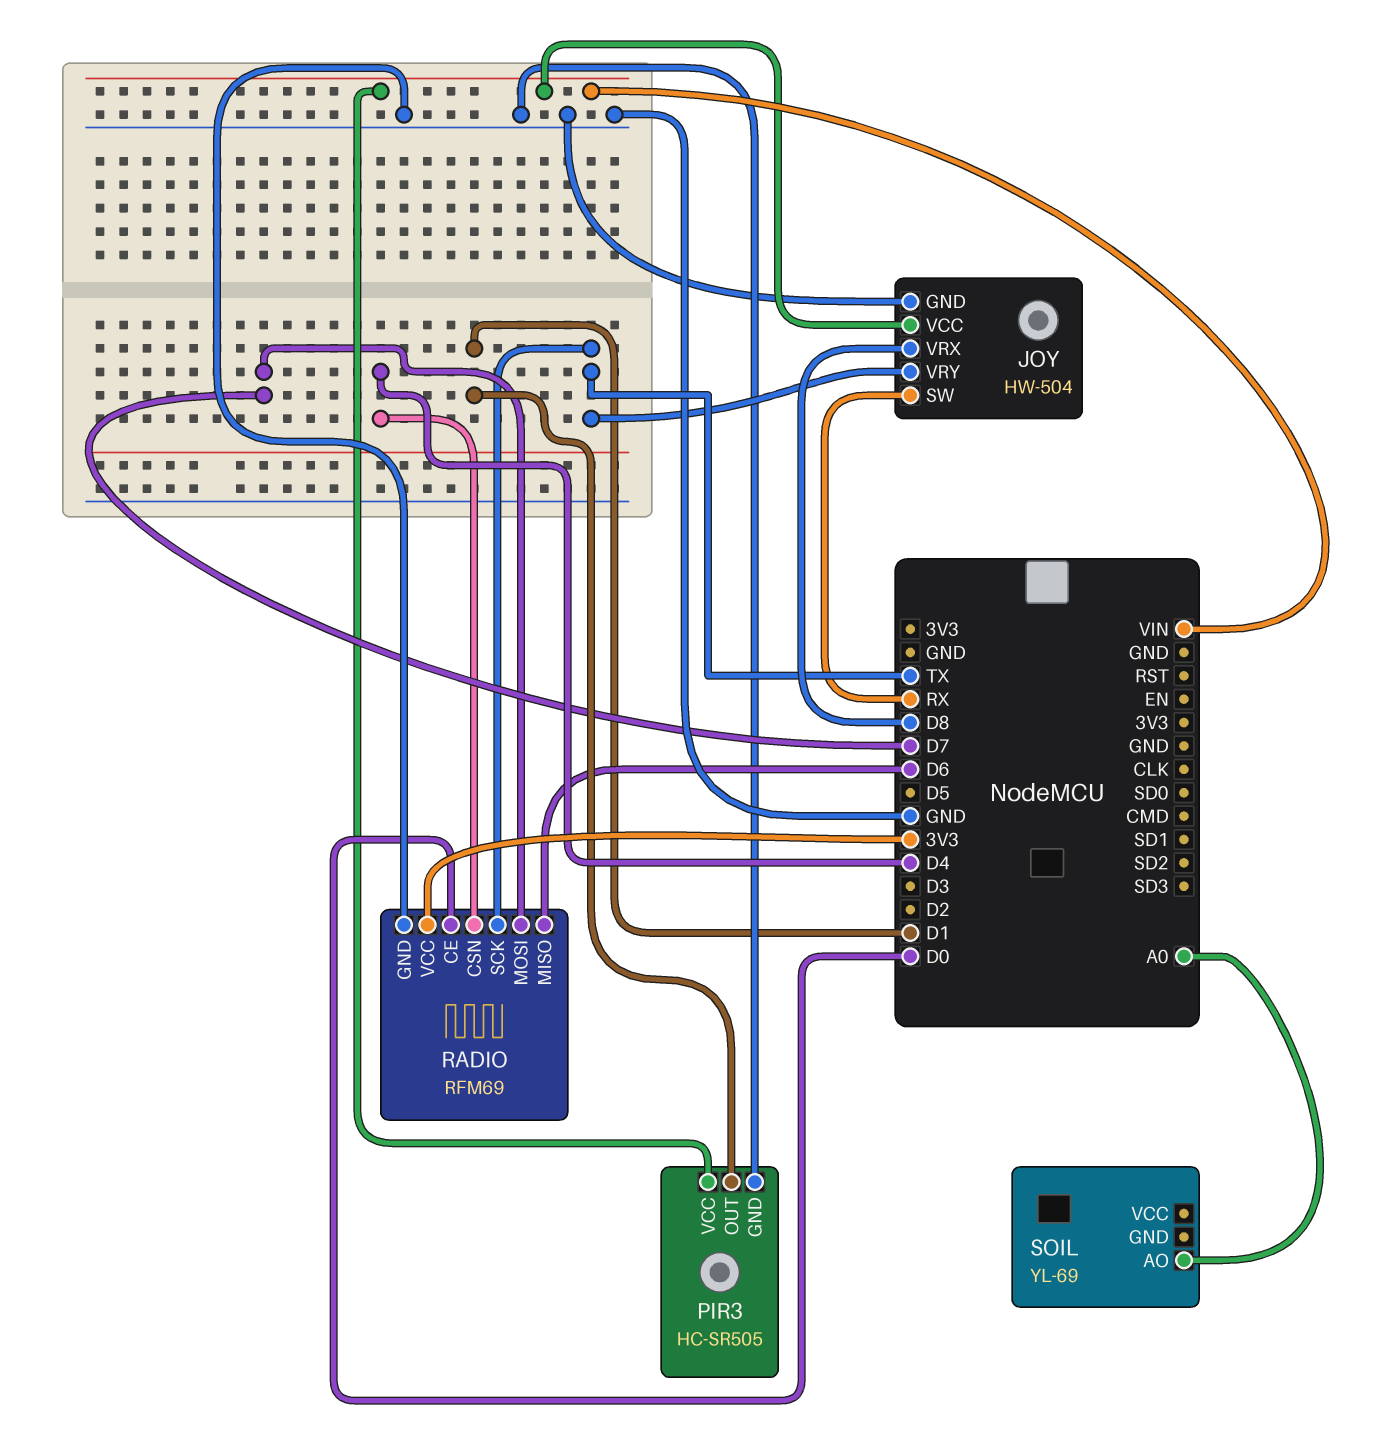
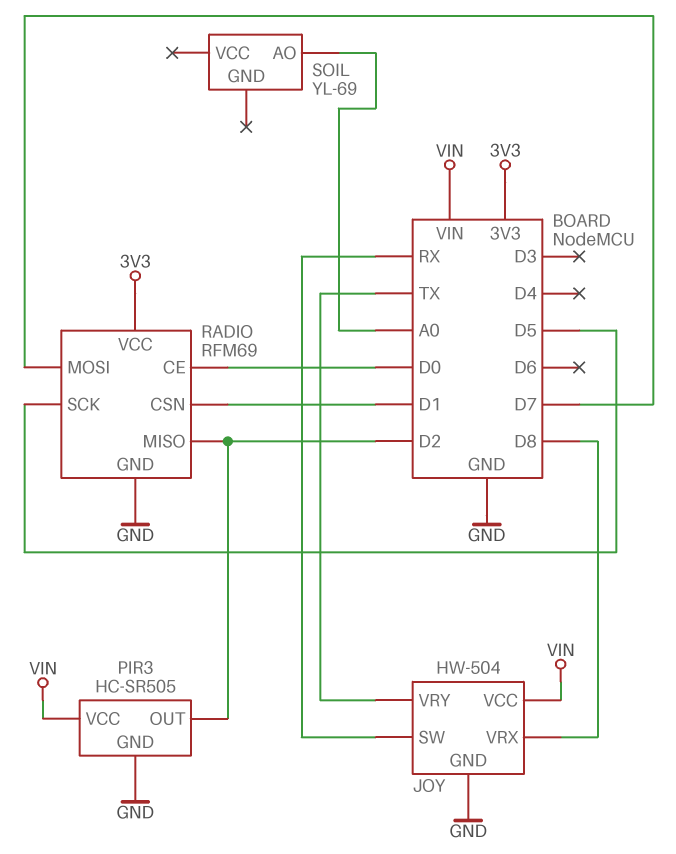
PIR3 pin OUT: D1 -> D2
RADIO pin CSN: D4 -> D1
RADIO pin MISO: D6 -> D2
RADIO pin SCK: TX -> D5

